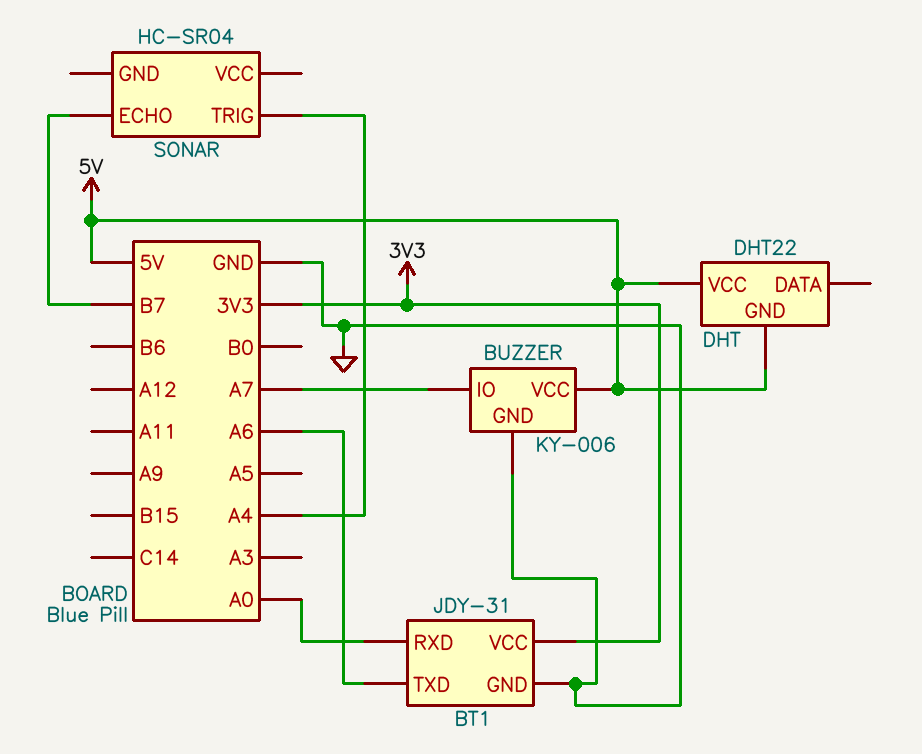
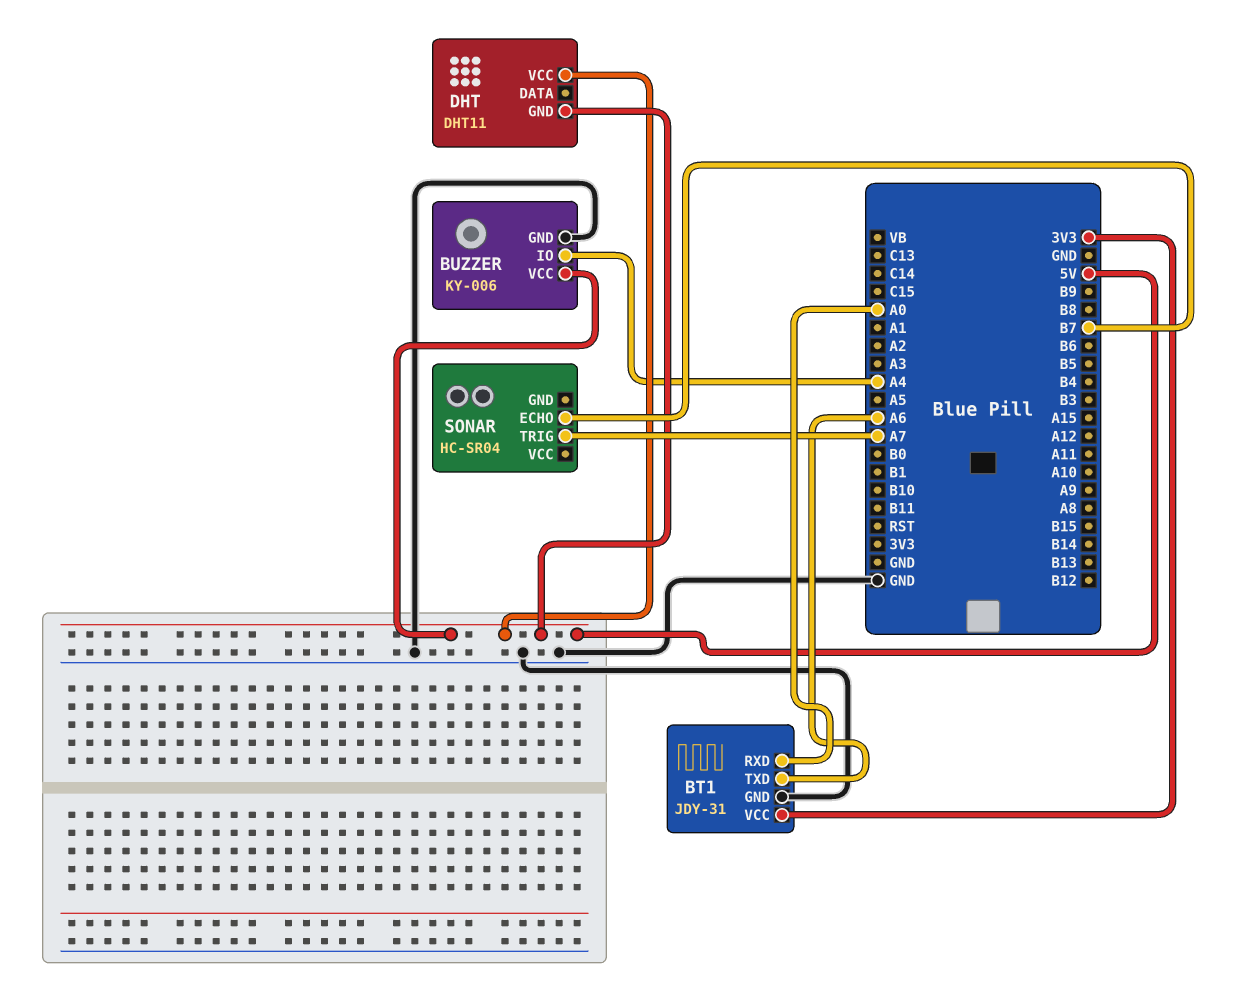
BUZZER pin IO: A7 -> A4
DHT: DHT22 -> DHT11
SONAR pin TRIG: A4 -> A7

